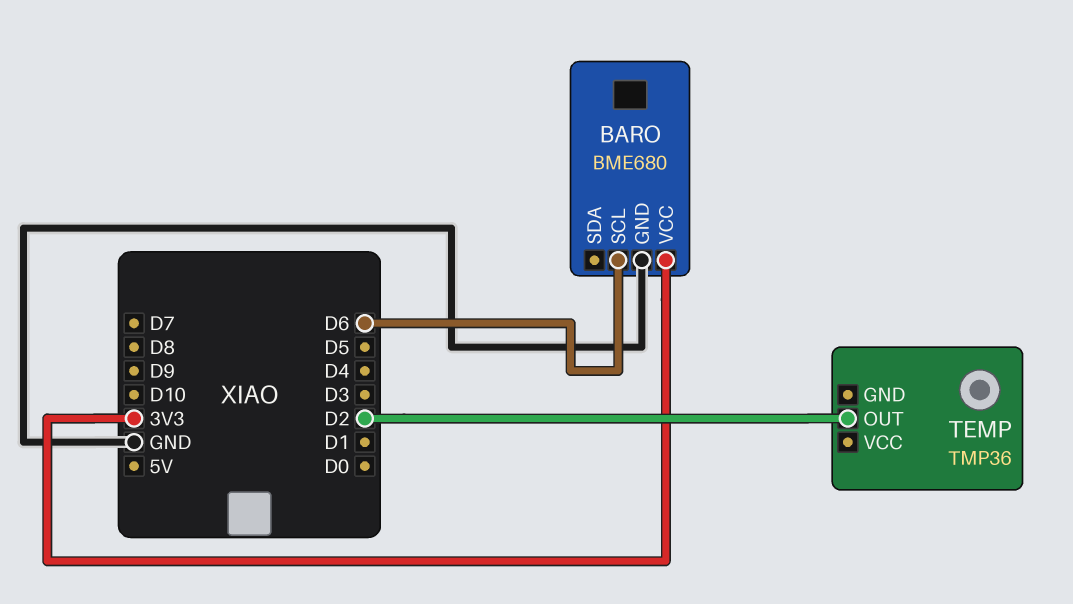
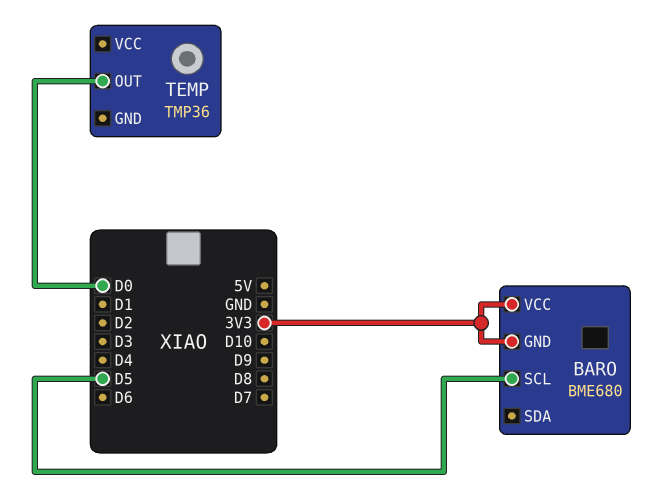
BARO pin GND: GND -> 3V3
BARO pin SCL: D6 -> D5
TEMP pin OUT: D2 -> D0

